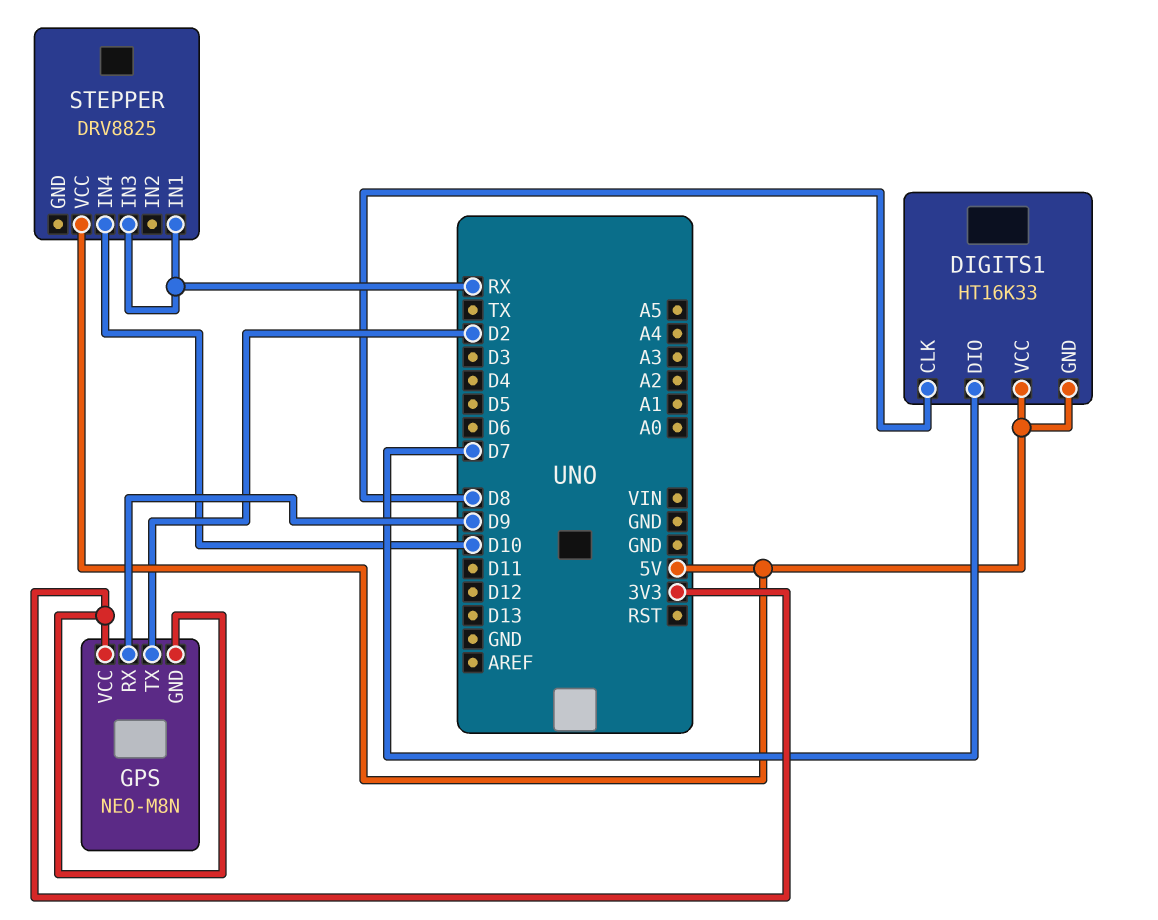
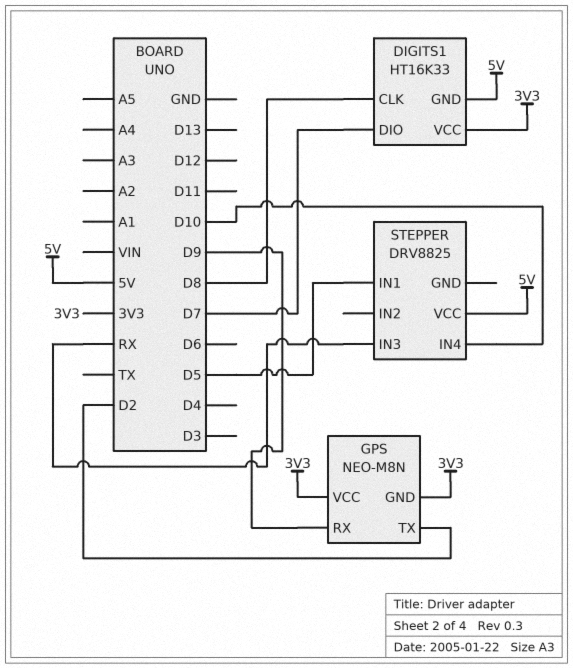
DIGITS1 pin VCC: 5V -> 3V3
STEPPER pin IN1: RX -> D5

